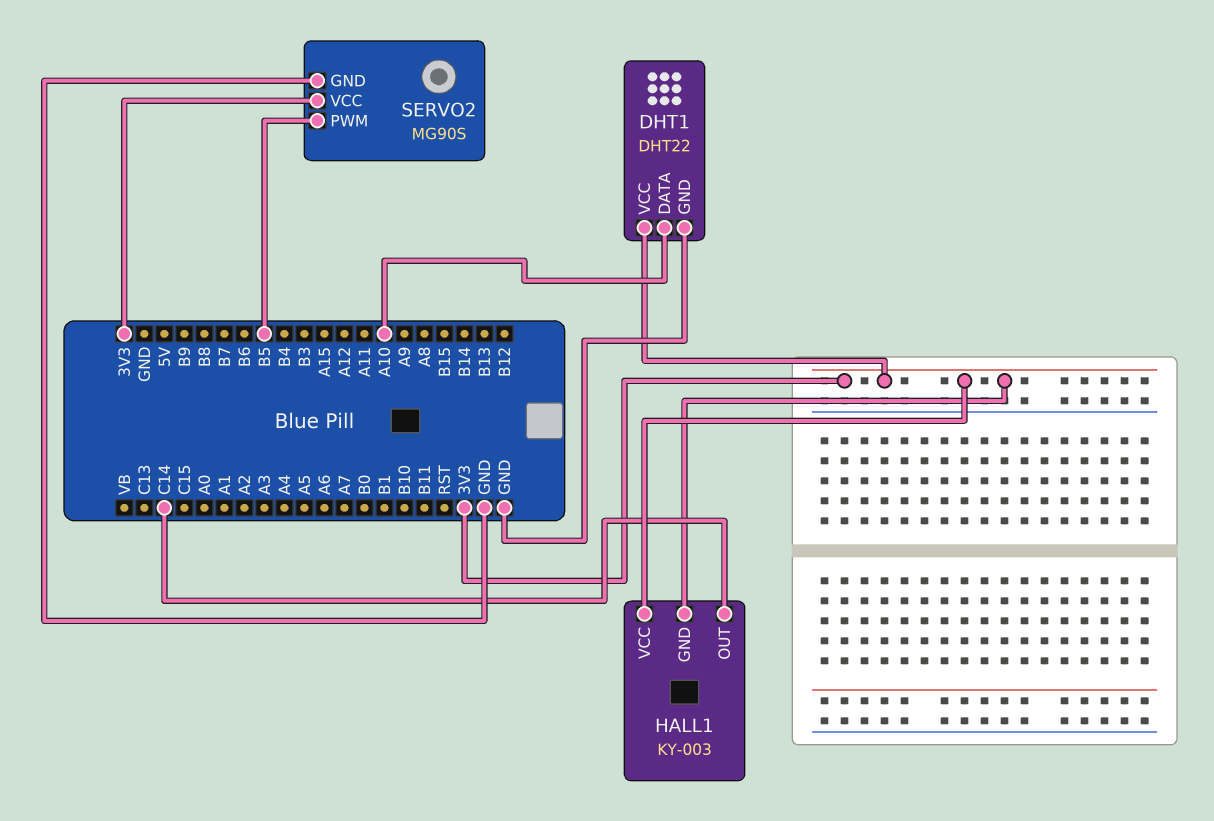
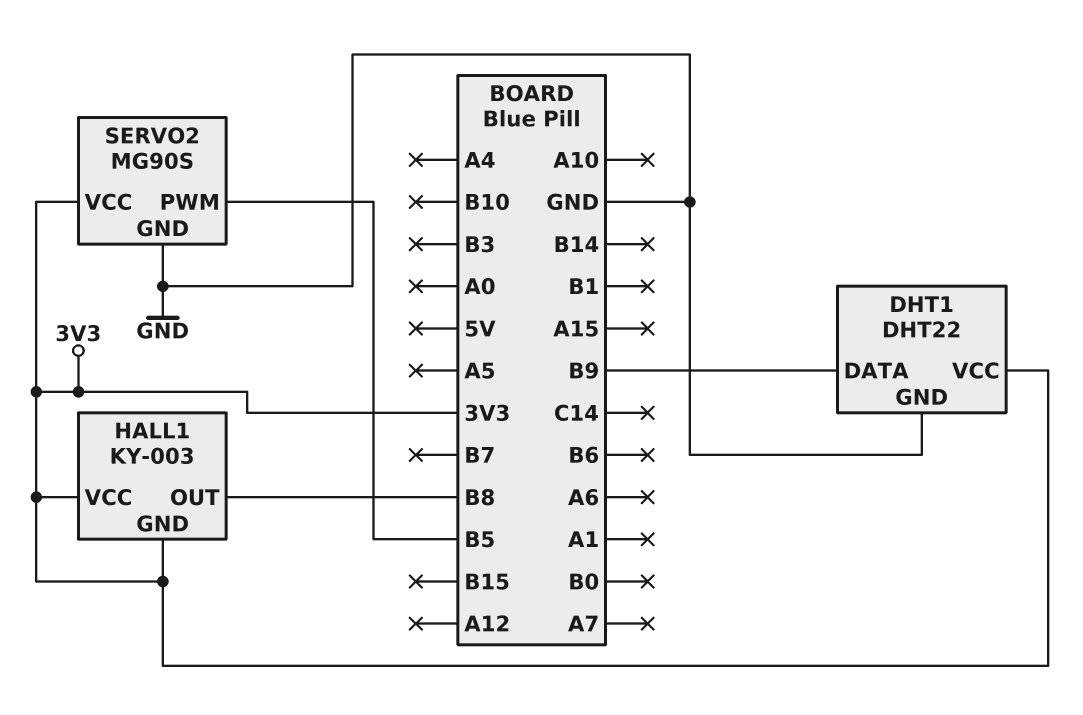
DHT1 pin DATA: A10 -> B9
HALL1 pin OUT: C14 -> B8

